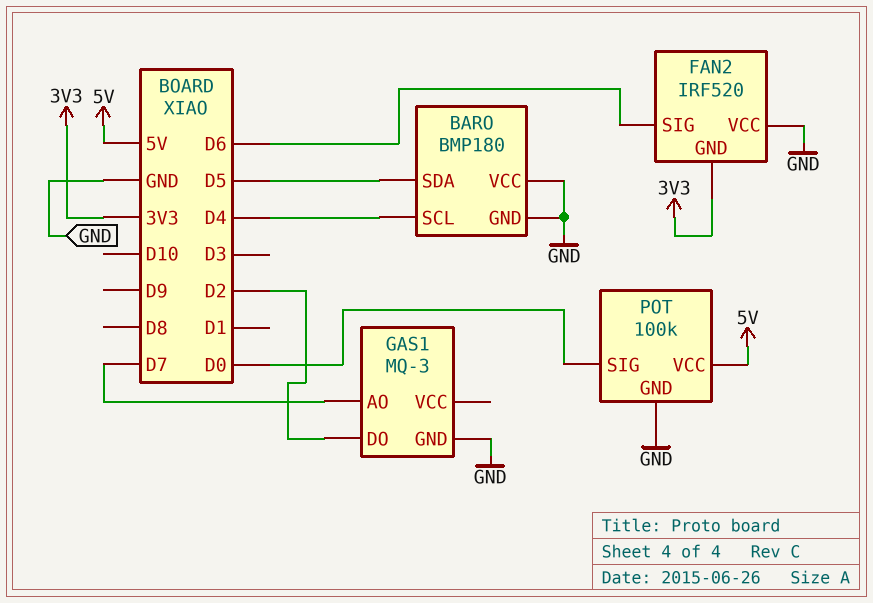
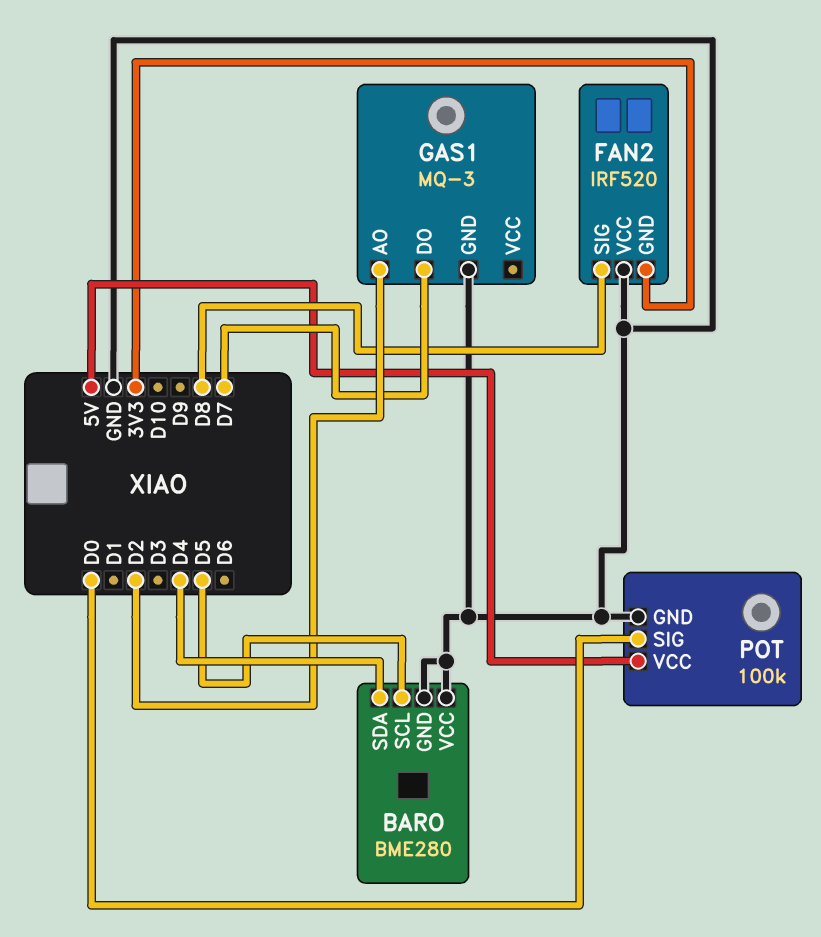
BARO: BMP180 -> BME280
BARO pin SCL: D4 -> D5
BARO pin SDA: D5 -> D4
FAN2 pin SIG: D6 -> D8
GAS1 pin AO: D7 -> D2
GAS1 pin DO: D2 -> D7

